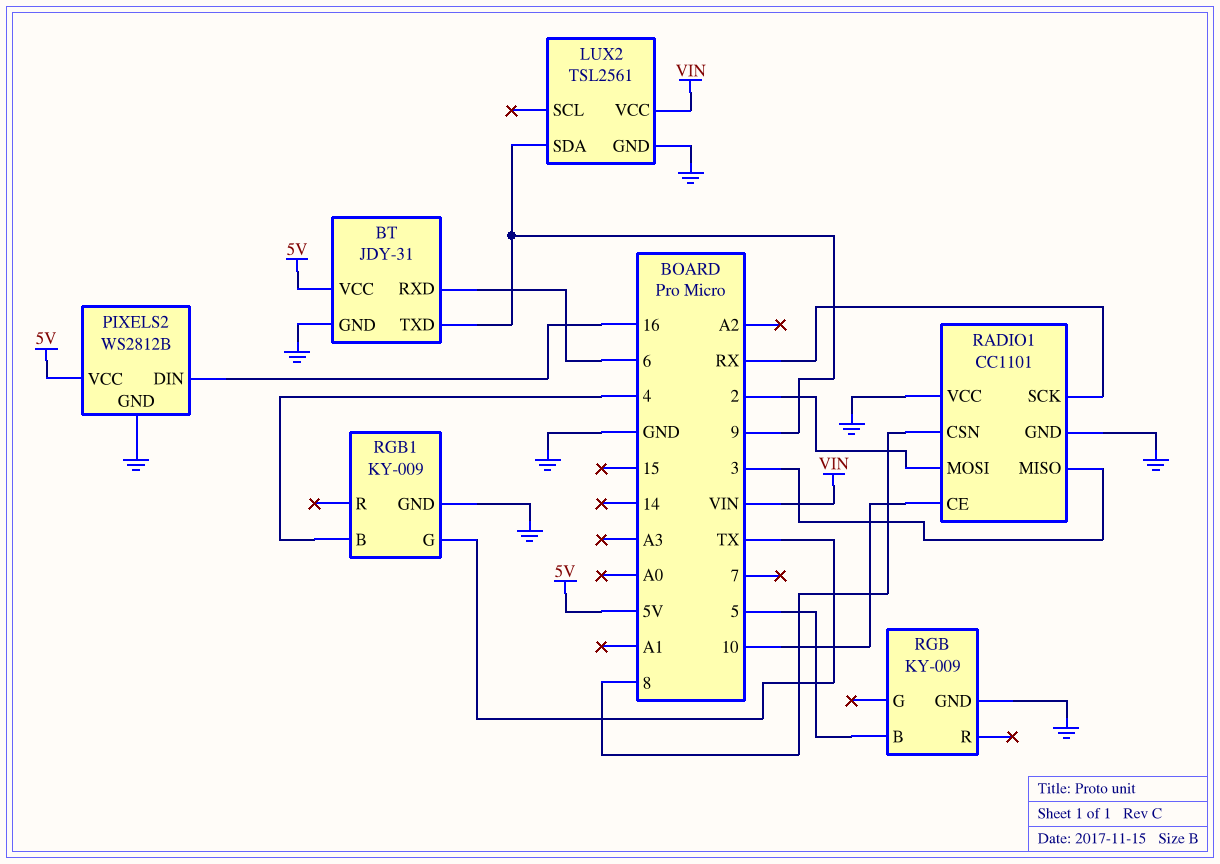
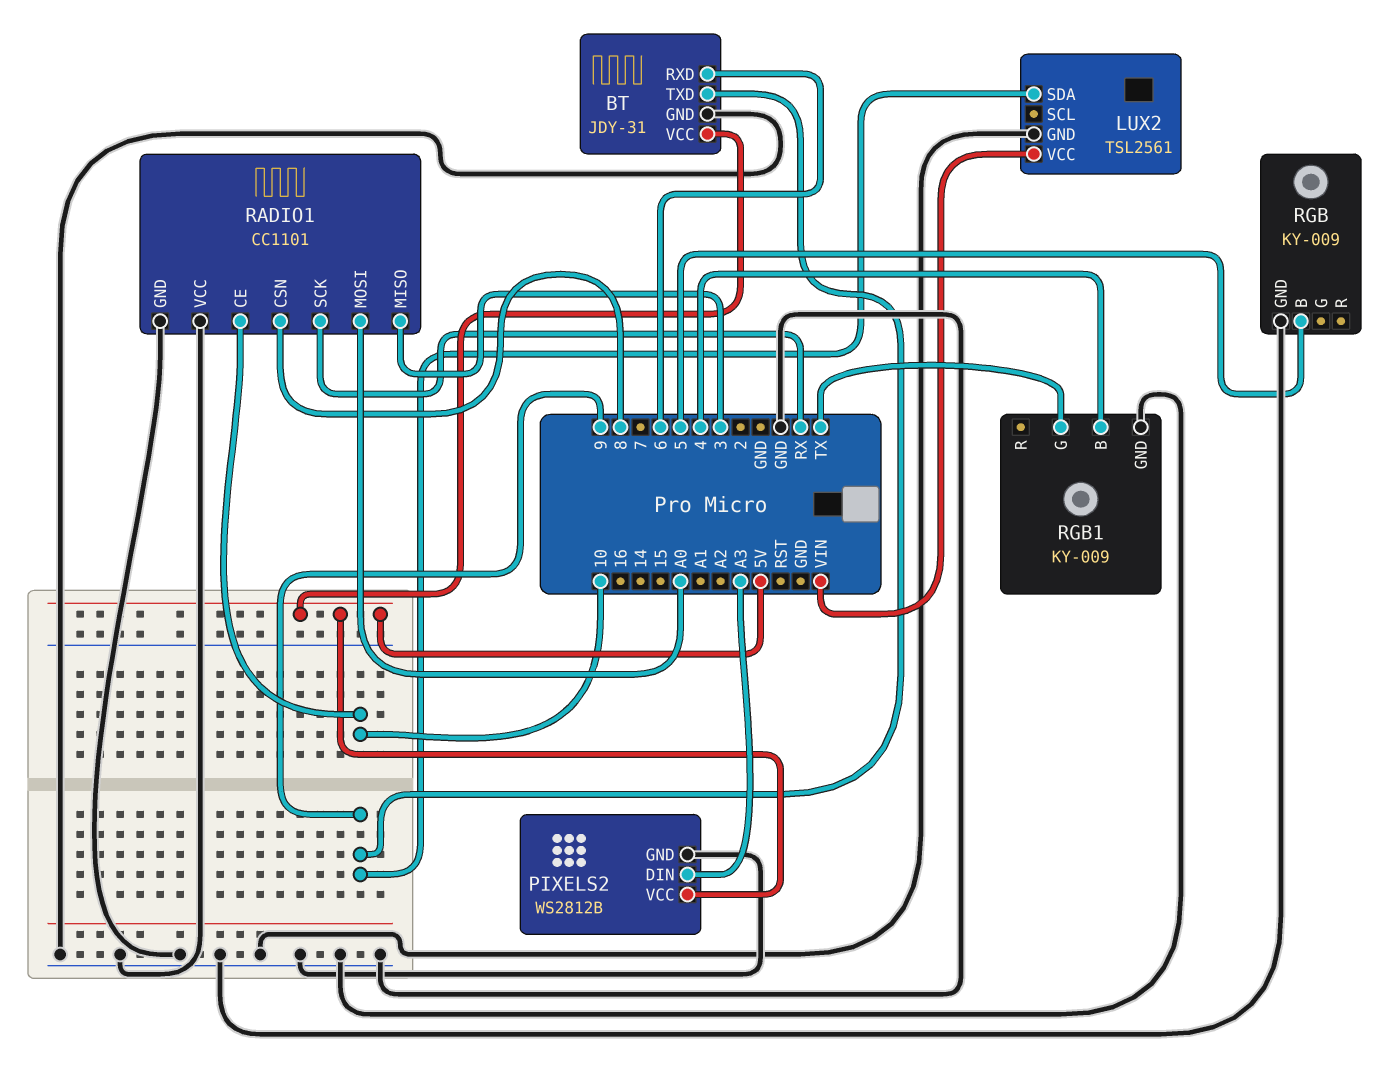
PIXELS2 pin DIN: 16 -> A3
RADIO1 pin MOSI: 2 -> A0

